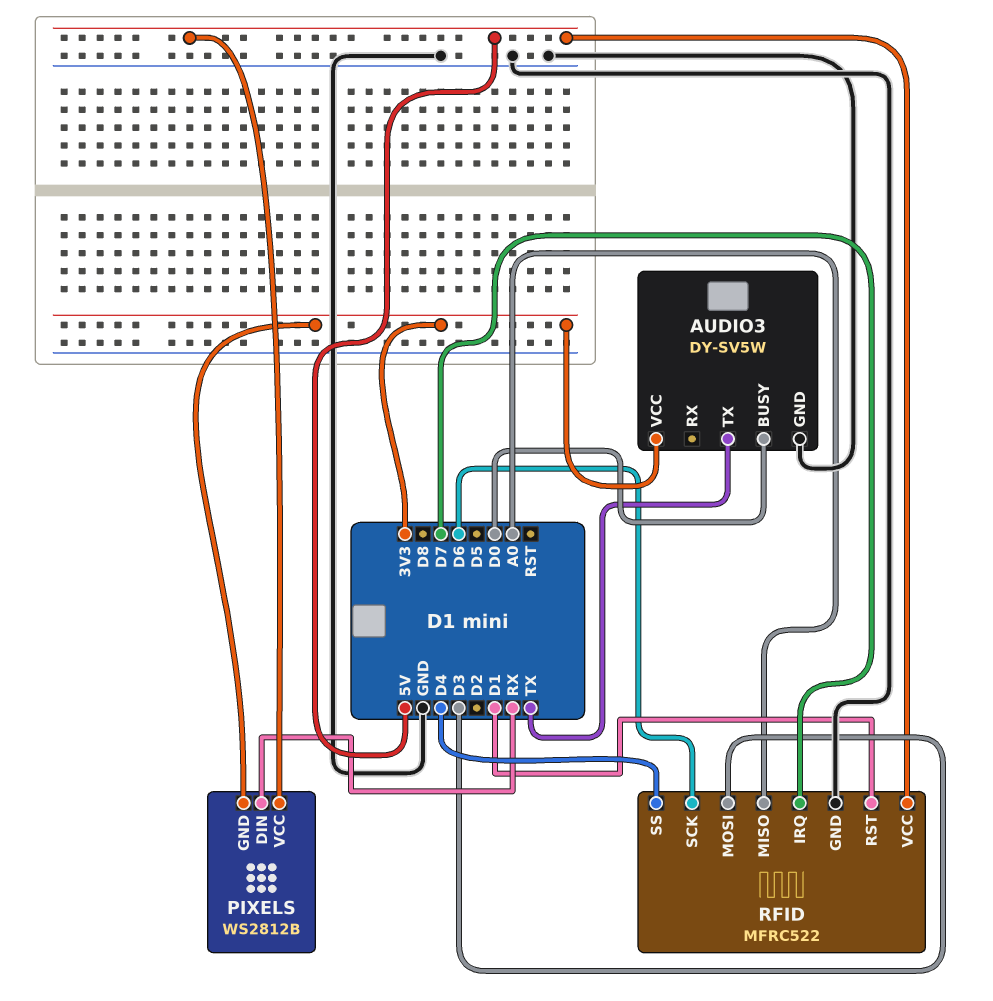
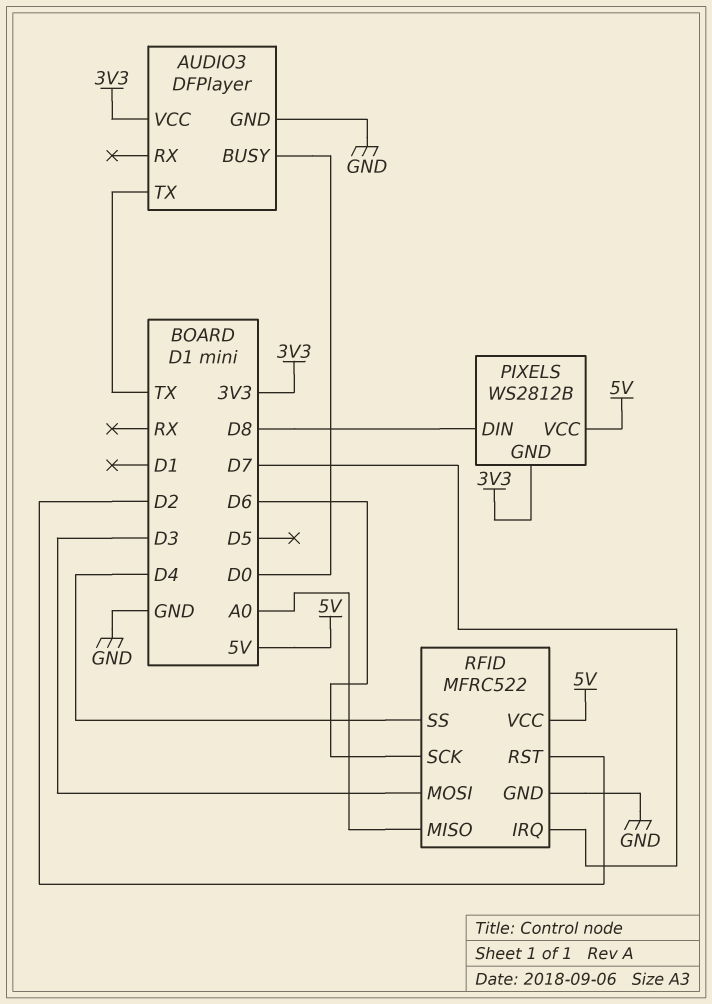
AUDIO3: DY-SV5W -> DFPlayer
PIXELS pin DIN: RX -> D8
RFID pin RST: D1 -> D2

